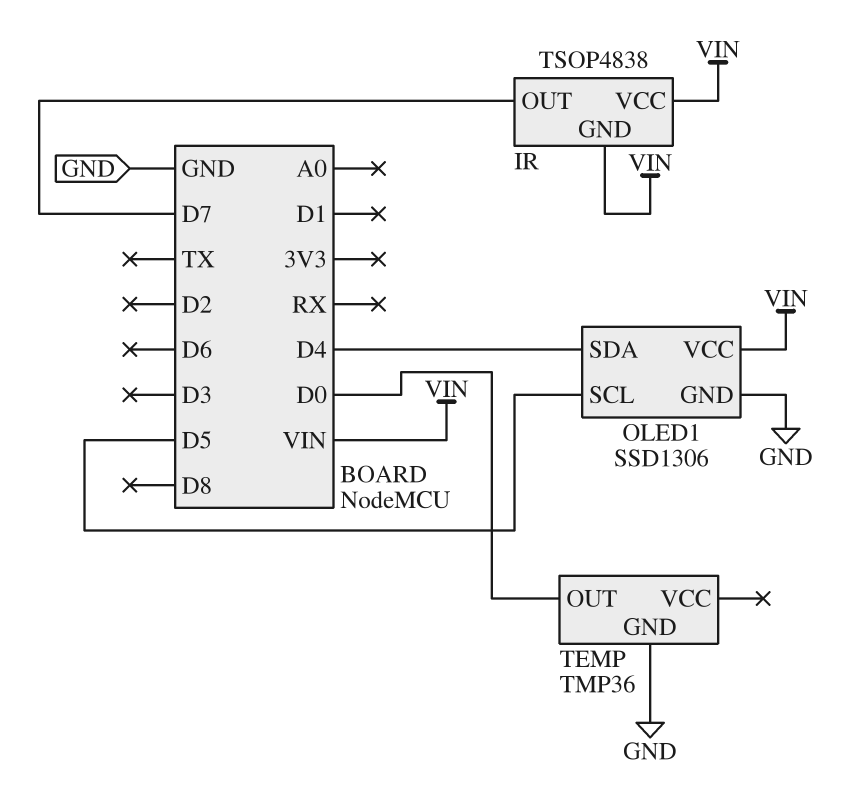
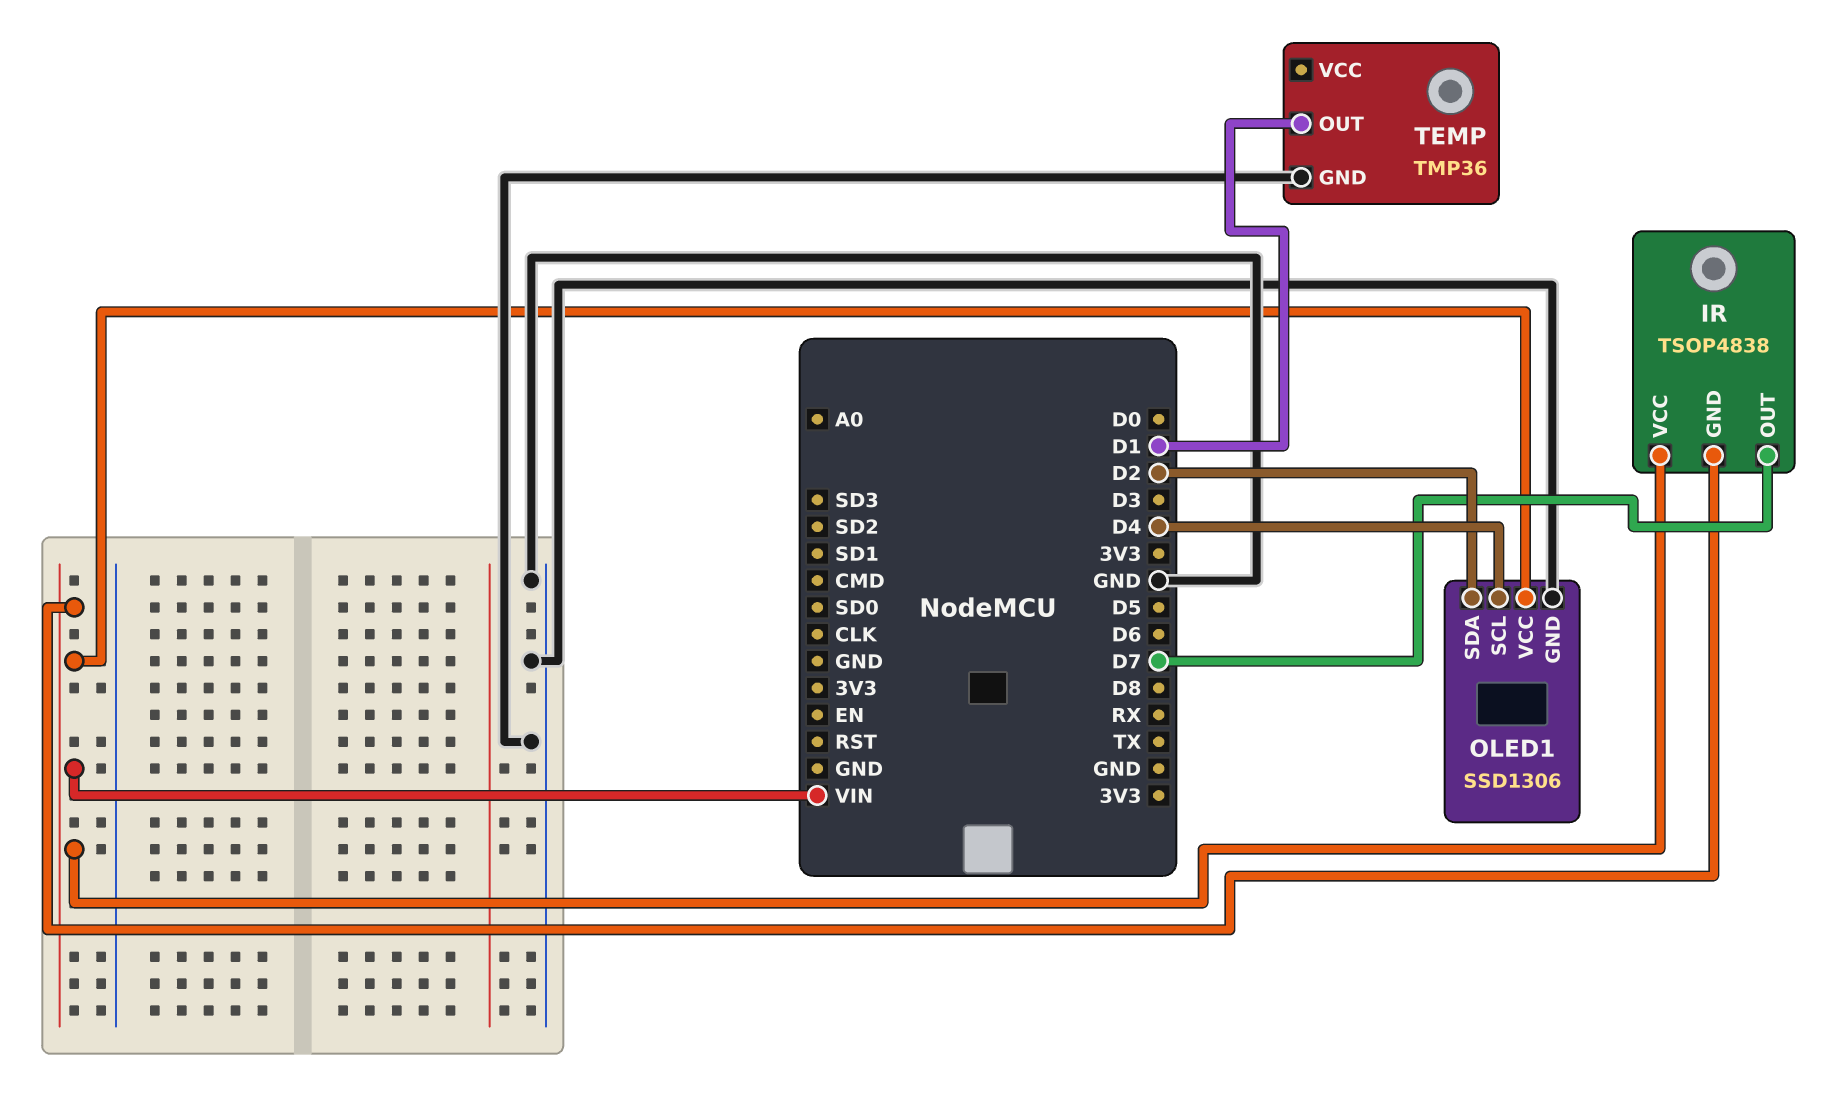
OLED1 pin SCL: D5 -> D4
OLED1 pin SDA: D4 -> D2
TEMP pin OUT: D0 -> D1

